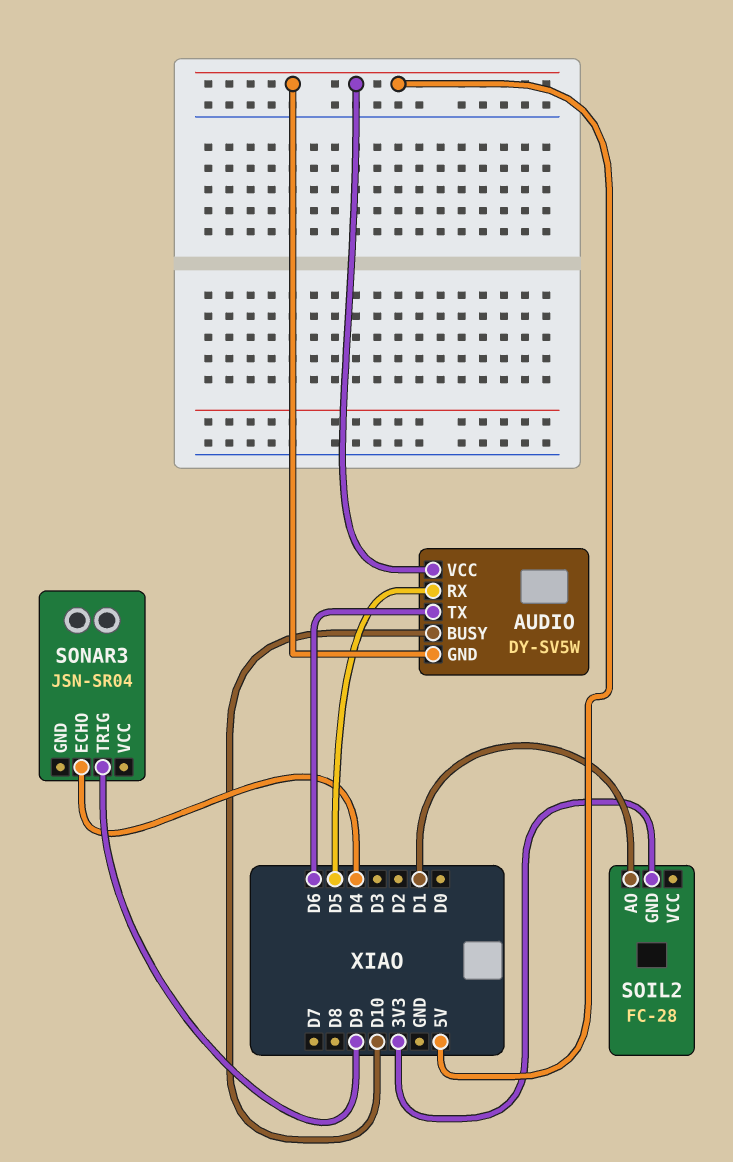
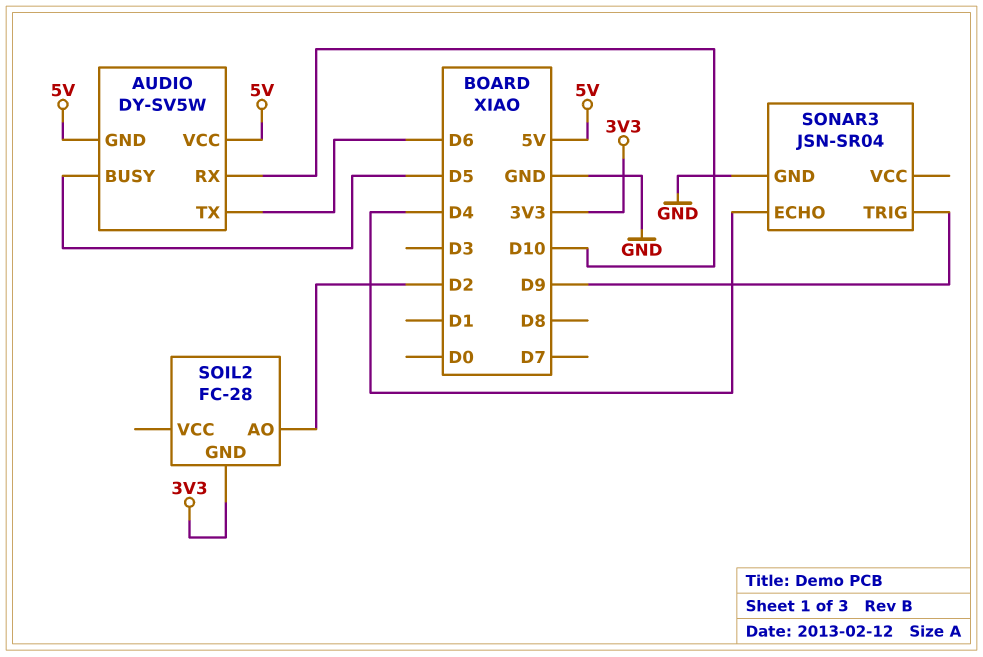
AUDIO pin BUSY: D10 -> D5
AUDIO pin RX: D5 -> D10
SOIL2 pin AO: D1 -> D2
SONAR3 pin GND: none -> GND

